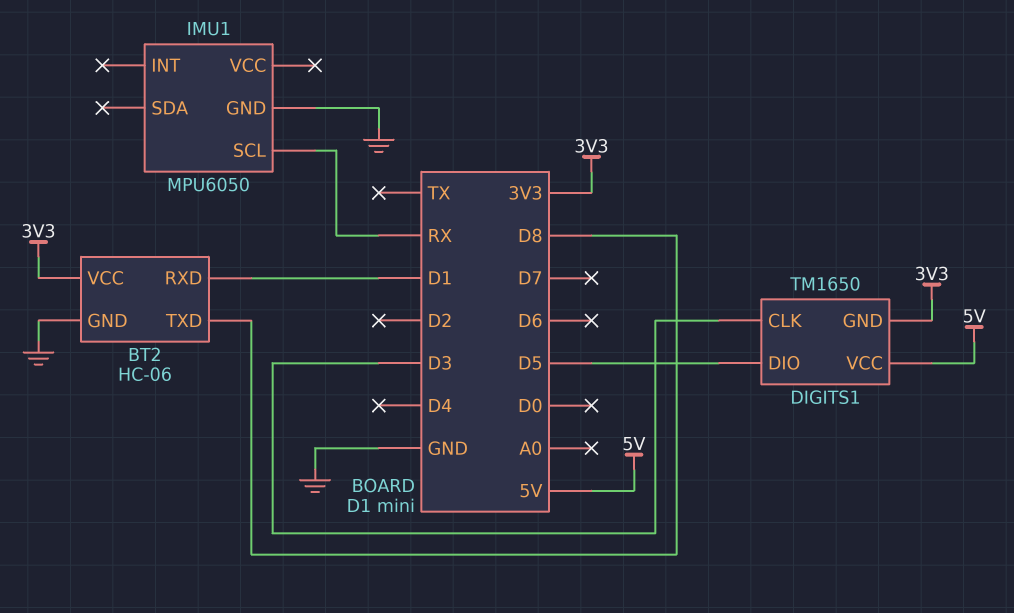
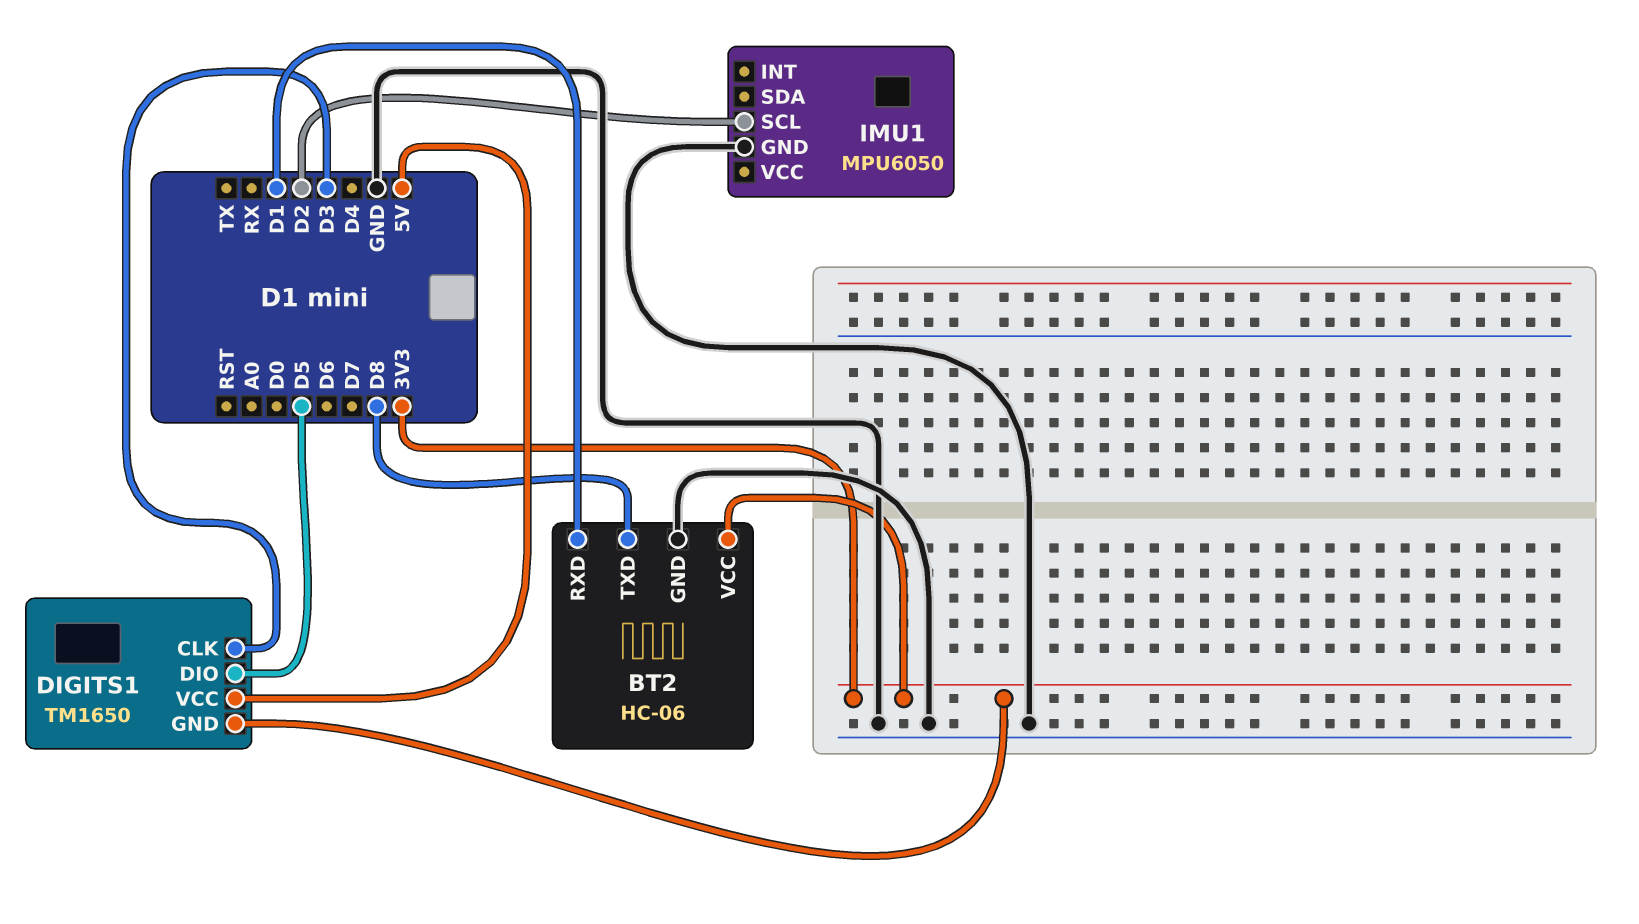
IMU1 pin SCL: RX -> D2

